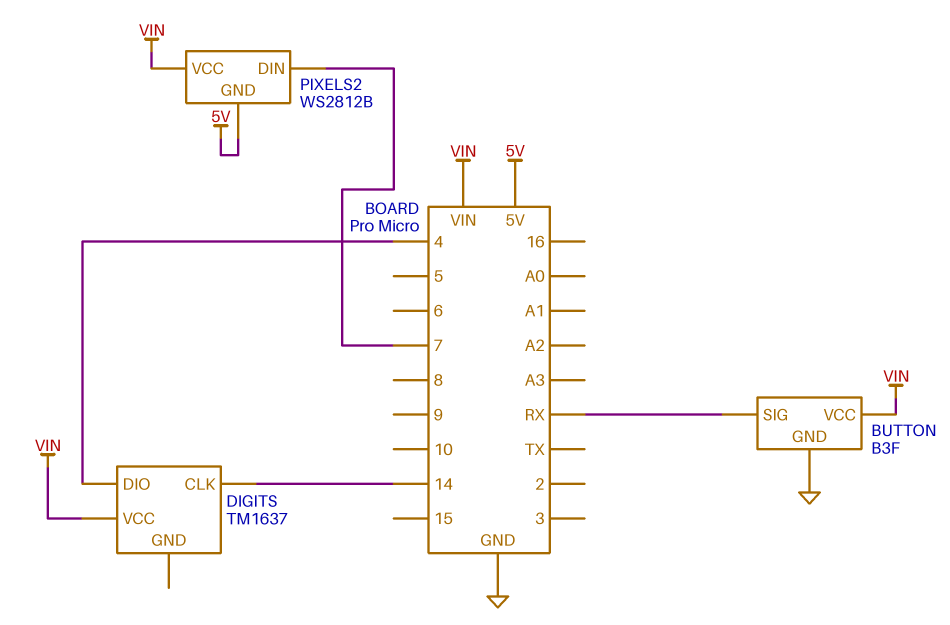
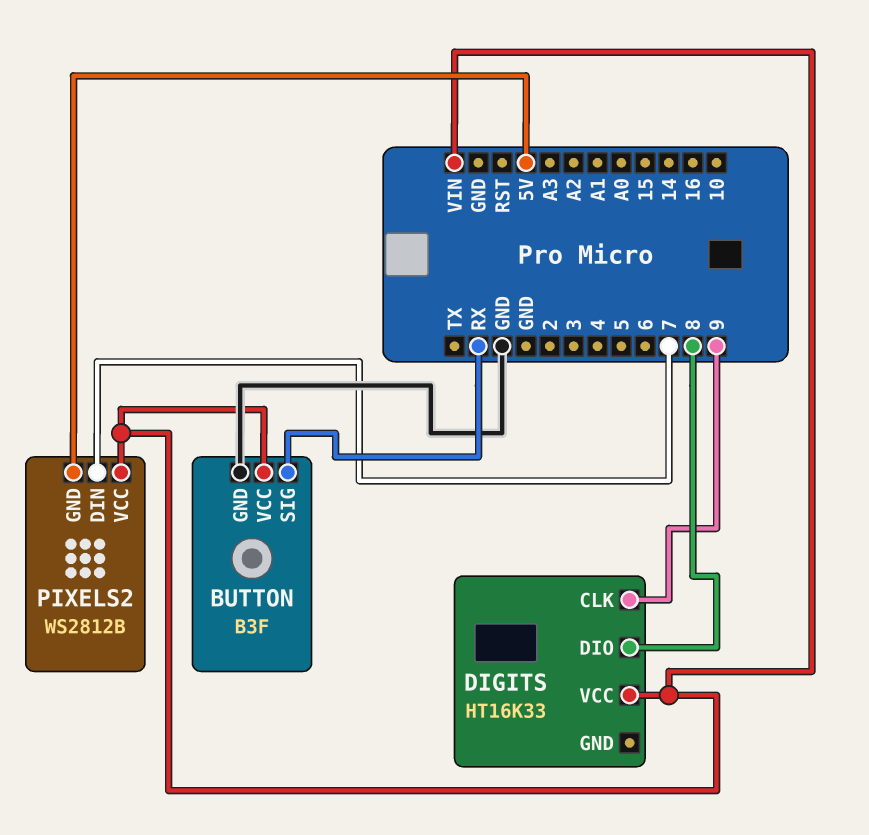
DIGITS: TM1637 -> HT16K33
DIGITS pin CLK: 14 -> 9
DIGITS pin DIO: 4 -> 8

